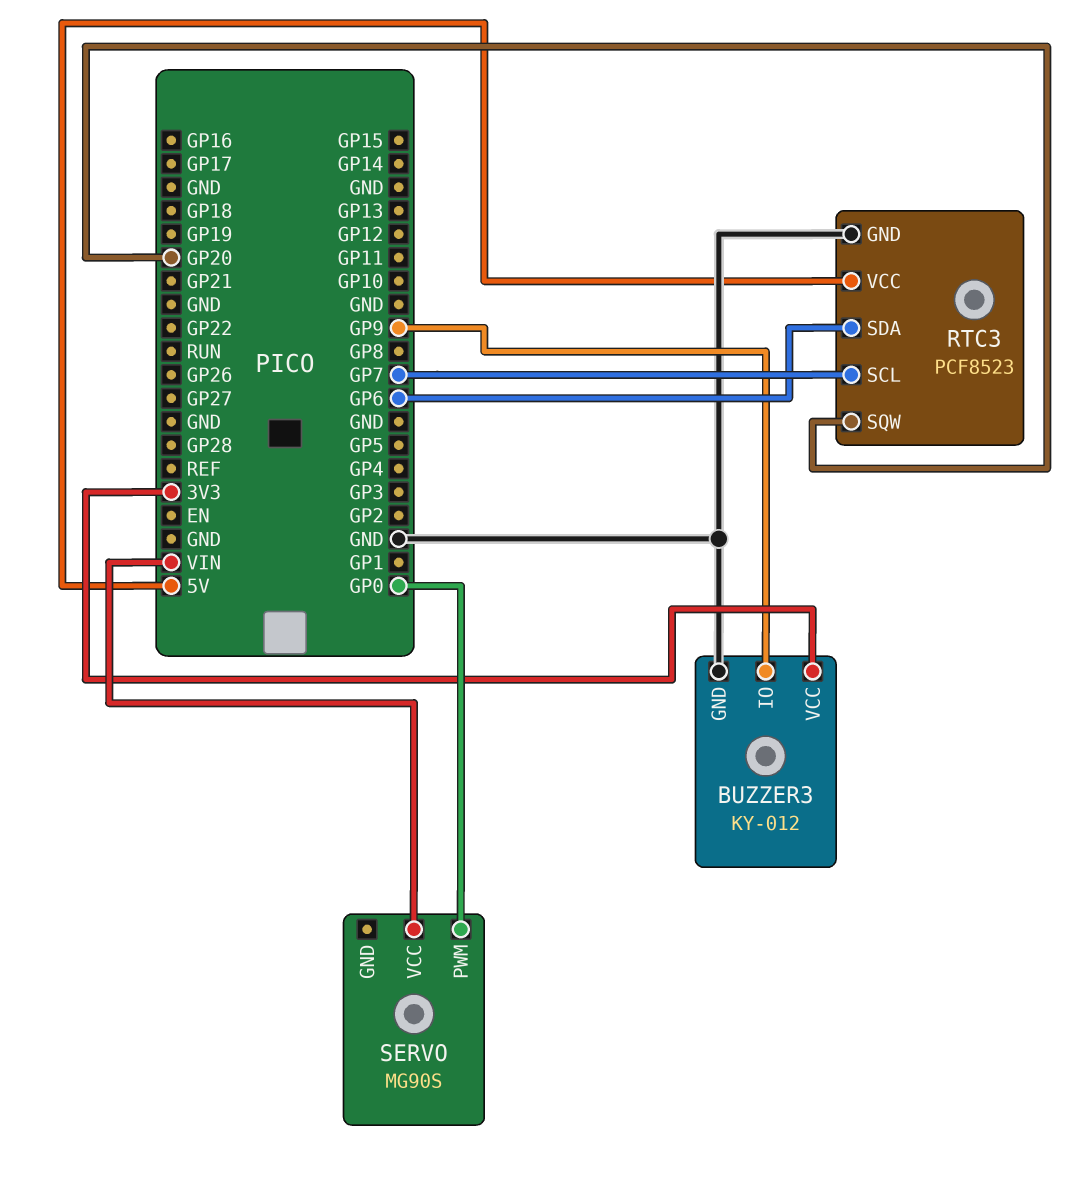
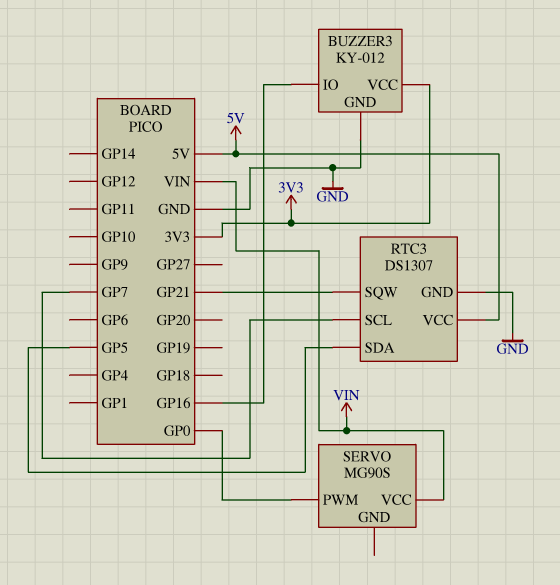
BUZZER3 pin IO: GP9 -> GP16
RTC3: PCF8523 -> DS1307
RTC3 pin SDA: GP6 -> GP5
RTC3 pin SQW: GP20 -> GP21

